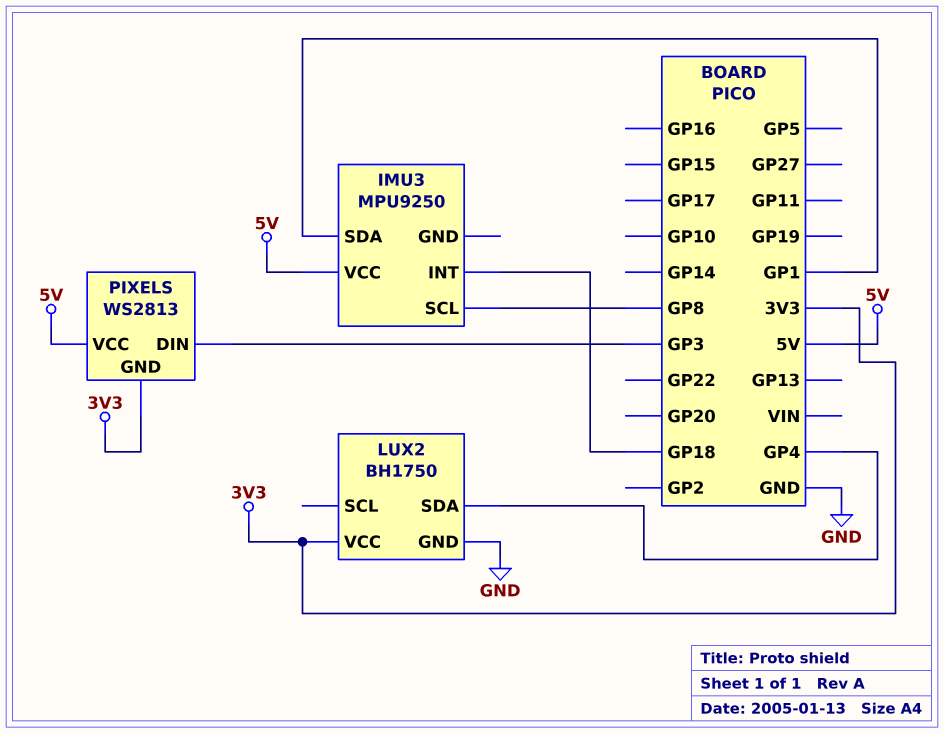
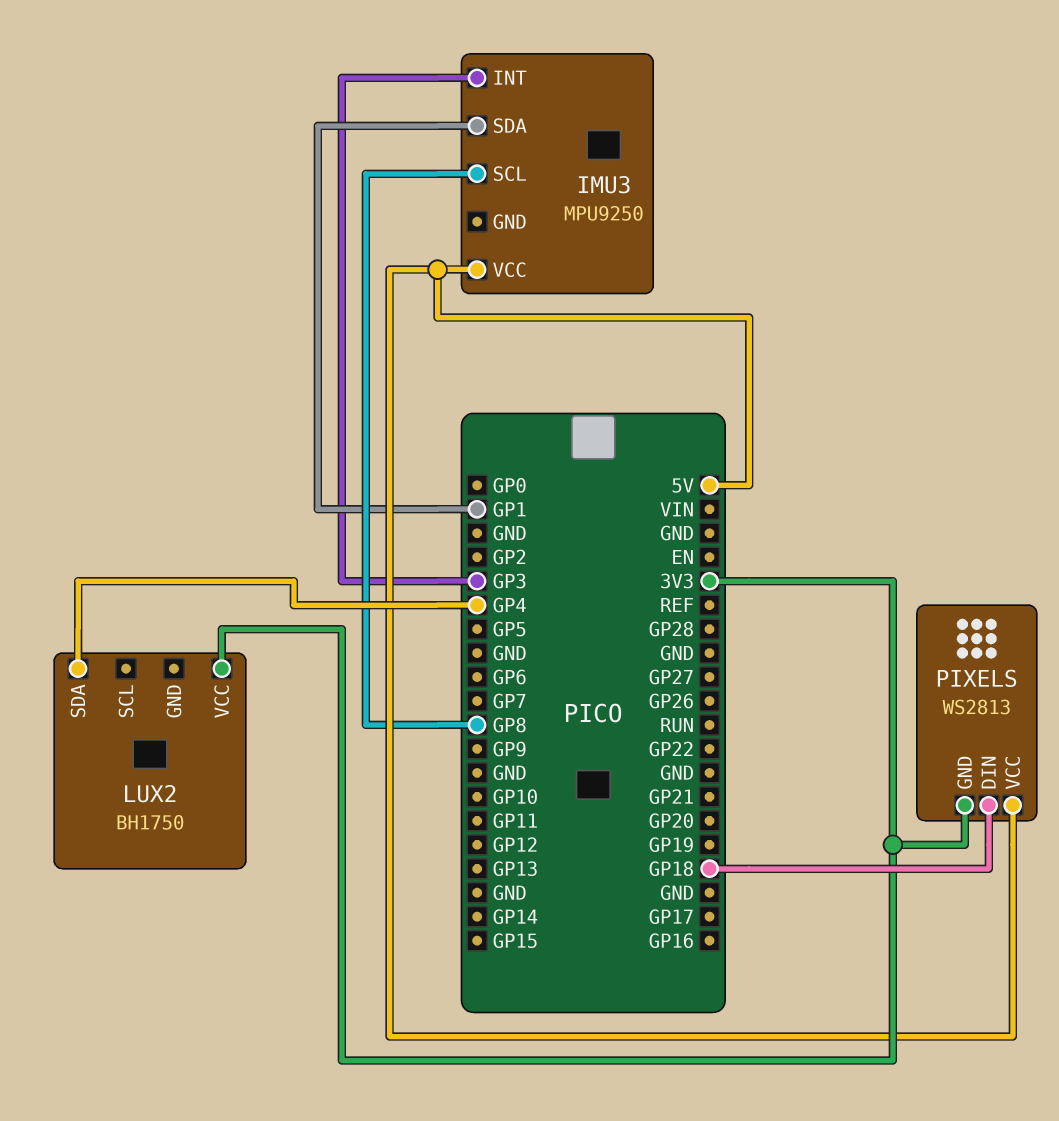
IMU3 pin INT: GP18 -> GP3
LUX2 pin GND: GND -> none
PIXELS pin DIN: GP3 -> GP18

